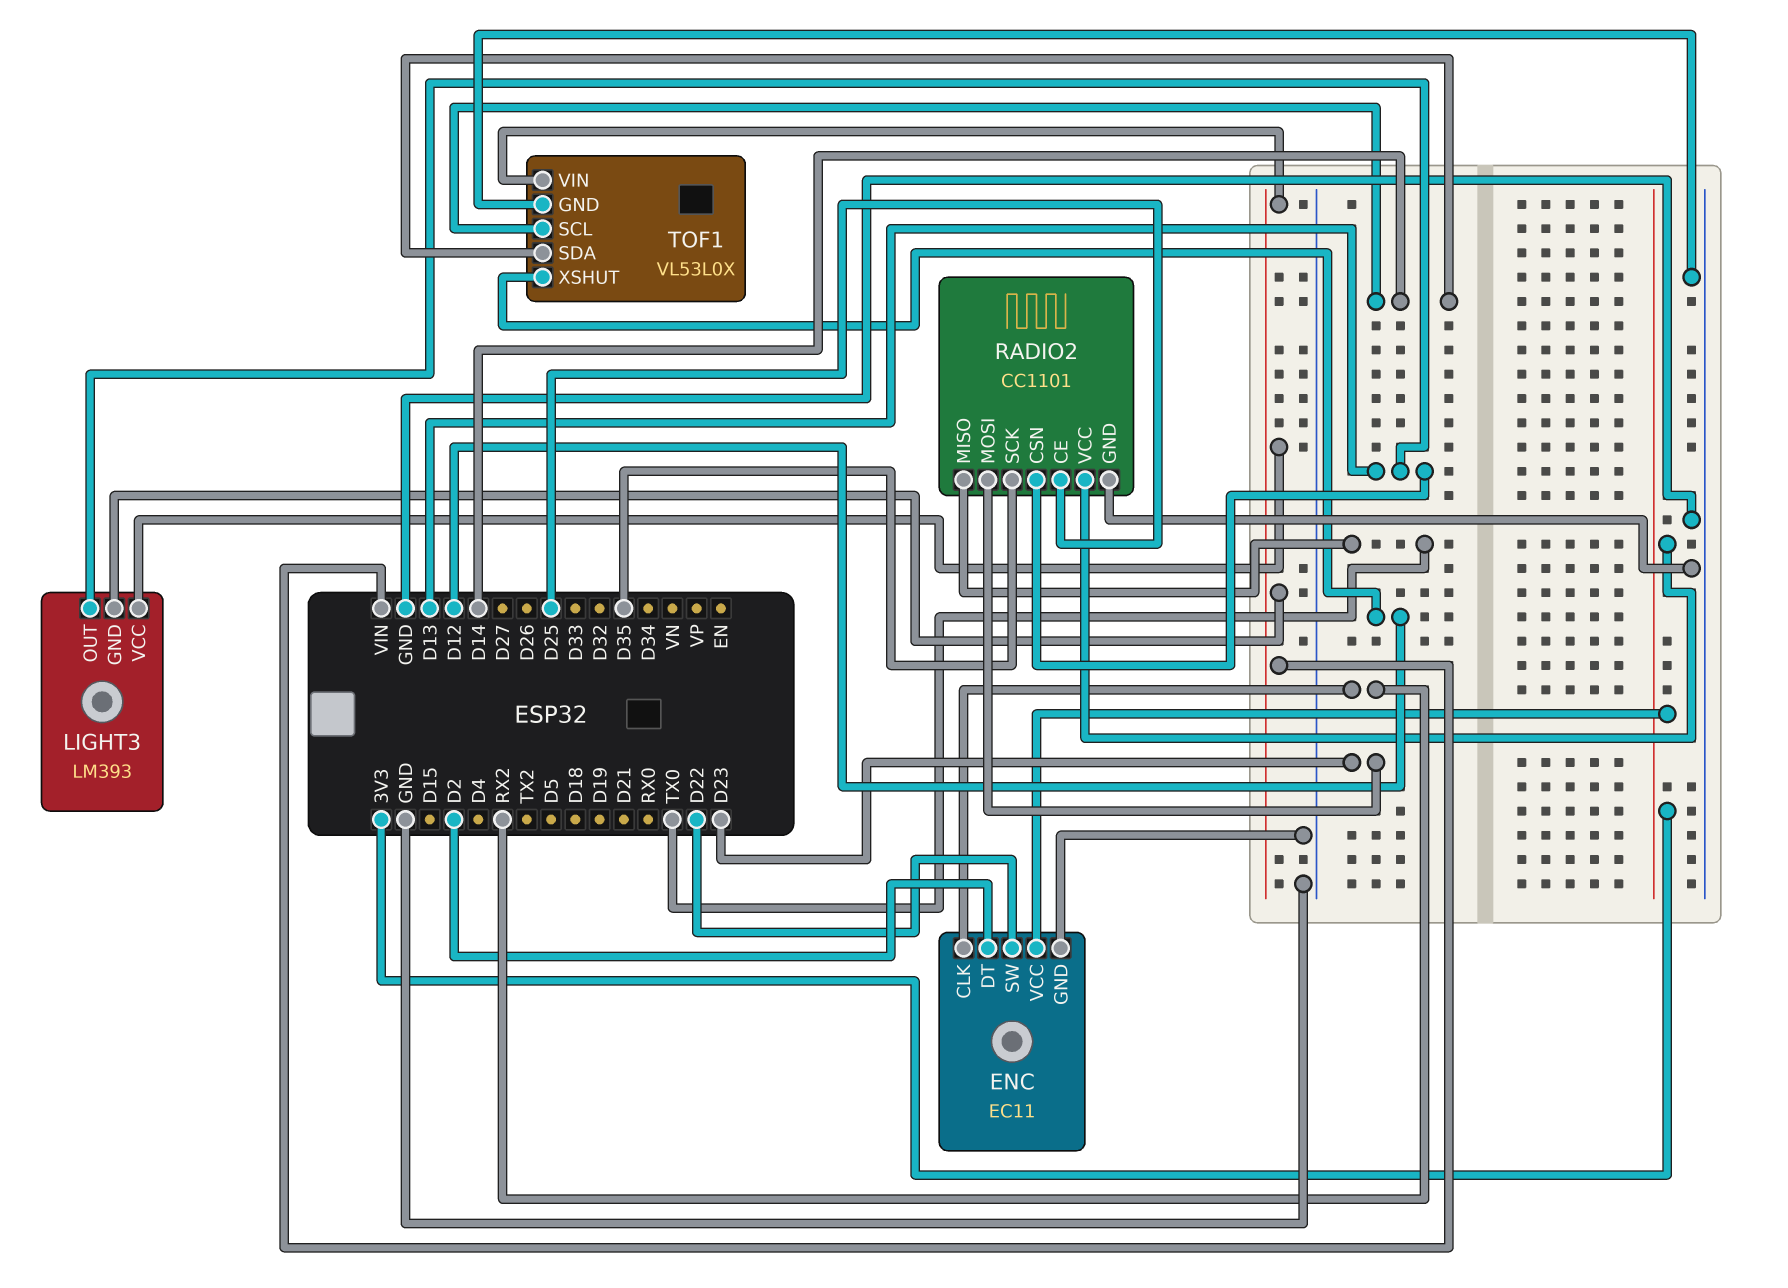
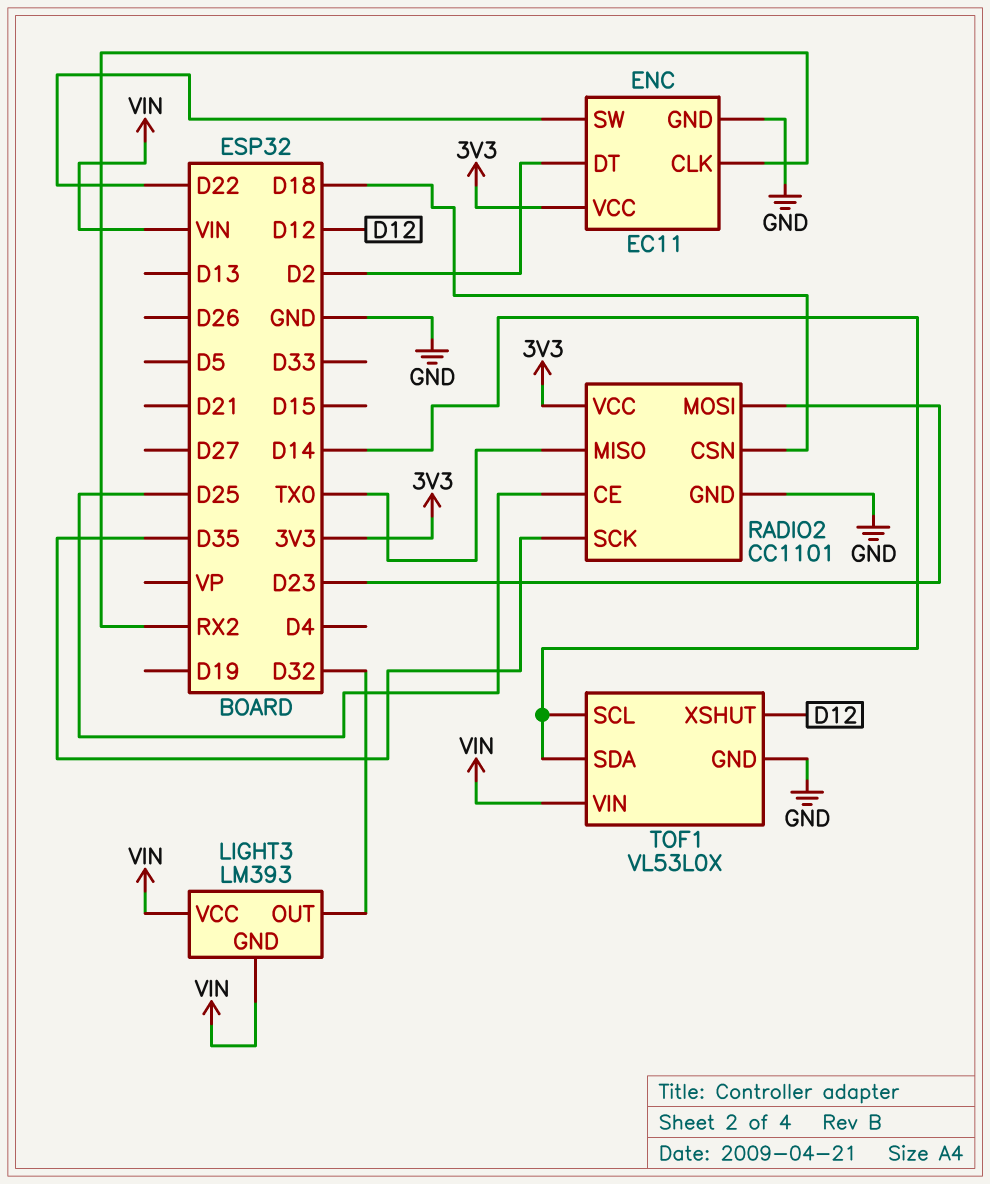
LIGHT3 pin OUT: D13 -> D32
RADIO2 pin CSN: D13 -> D18

